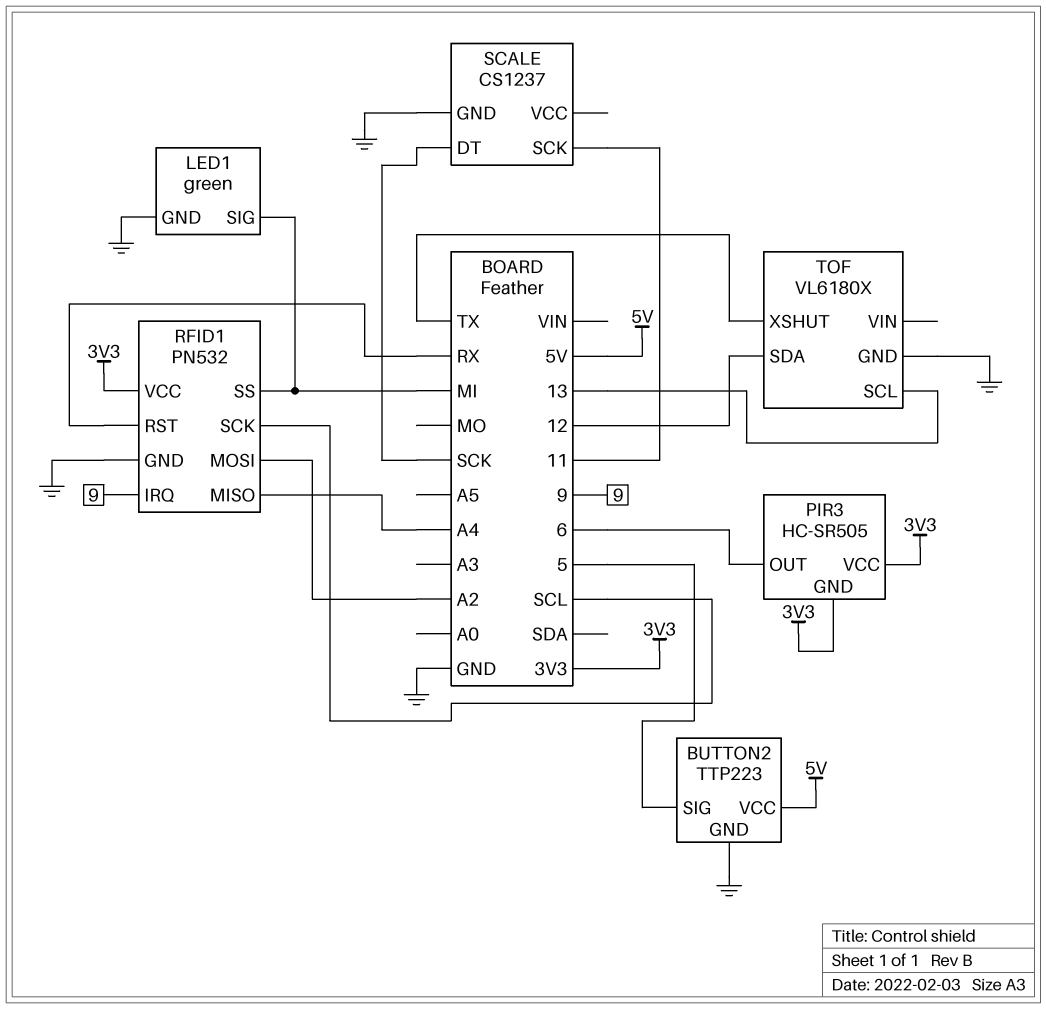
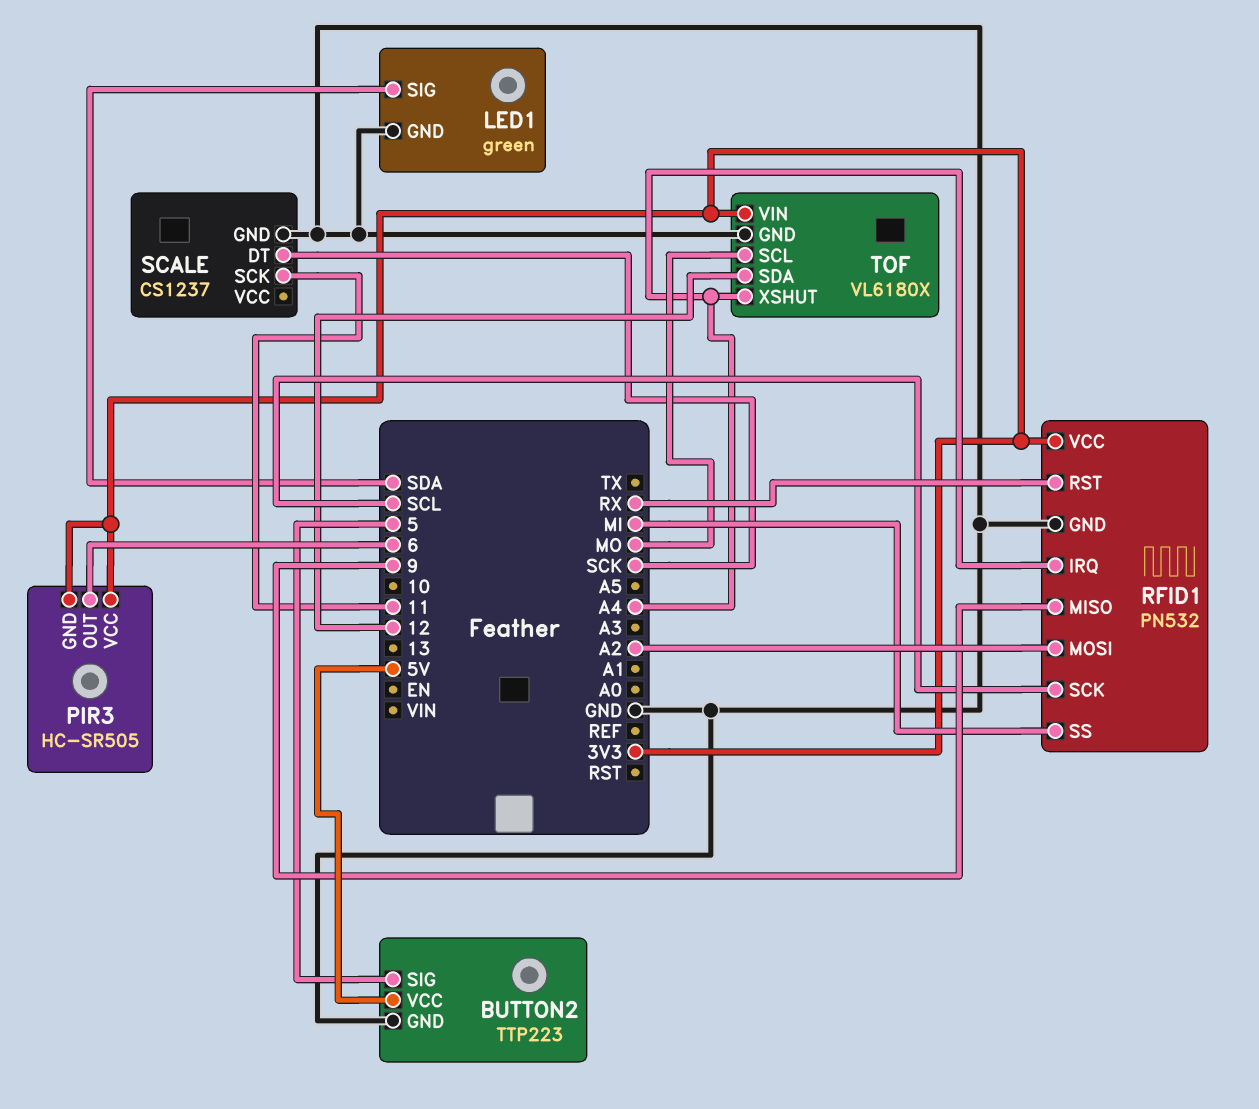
LED1 pin SIG: MI -> SDA
RFID1 pin IRQ: 9 -> A4
RFID1 pin MISO: A4 -> 9
TOF pin SCL: 13 -> MO
TOF pin VIN: none -> 3V3
TOF pin XSHUT: TX -> A4

